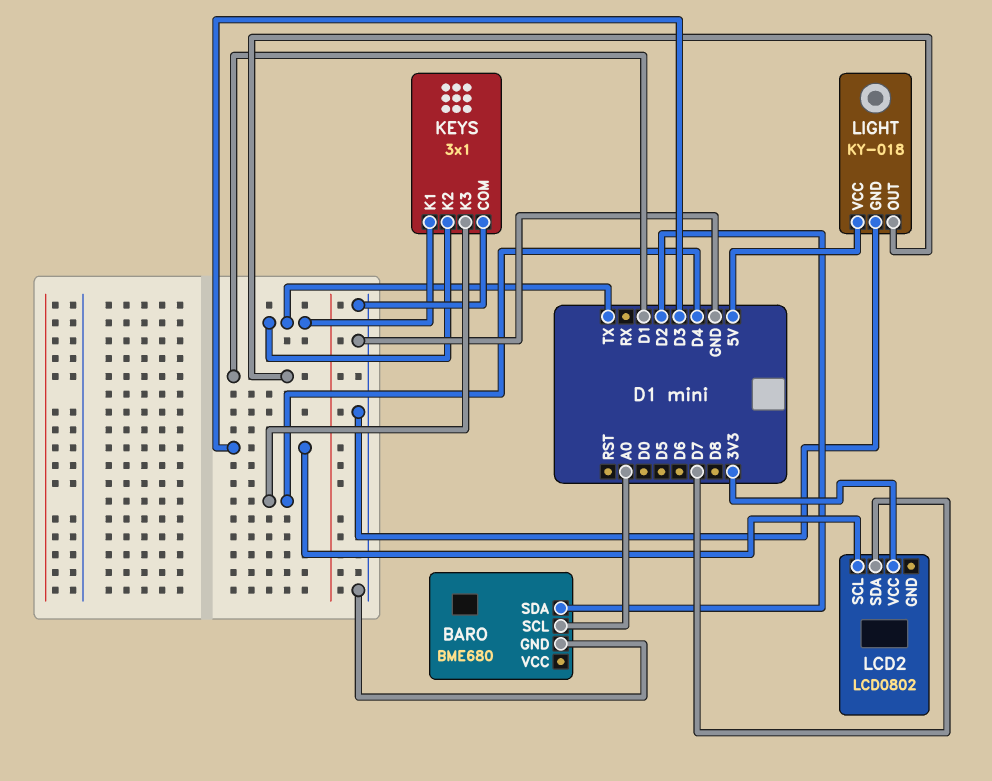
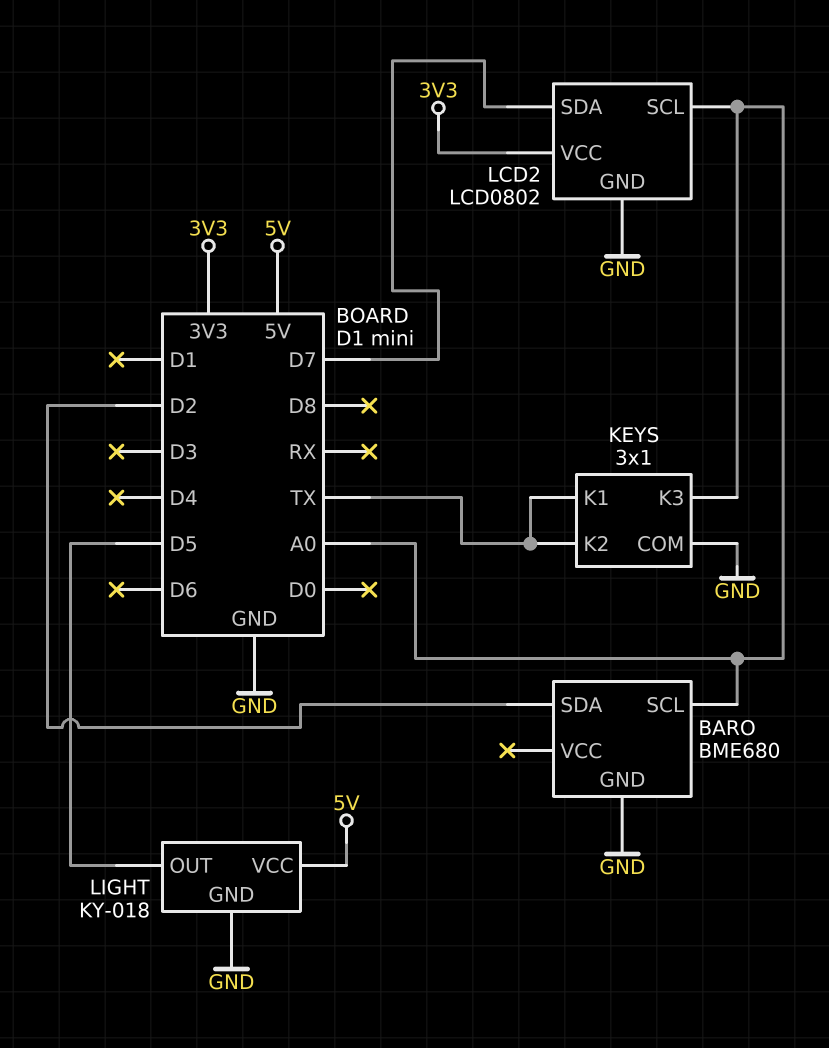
KEYS pin K3: D4 -> A0
LCD2 pin GND: none -> GND
LCD2 pin SCL: D3 -> A0
LIGHT pin OUT: D1 -> D5

